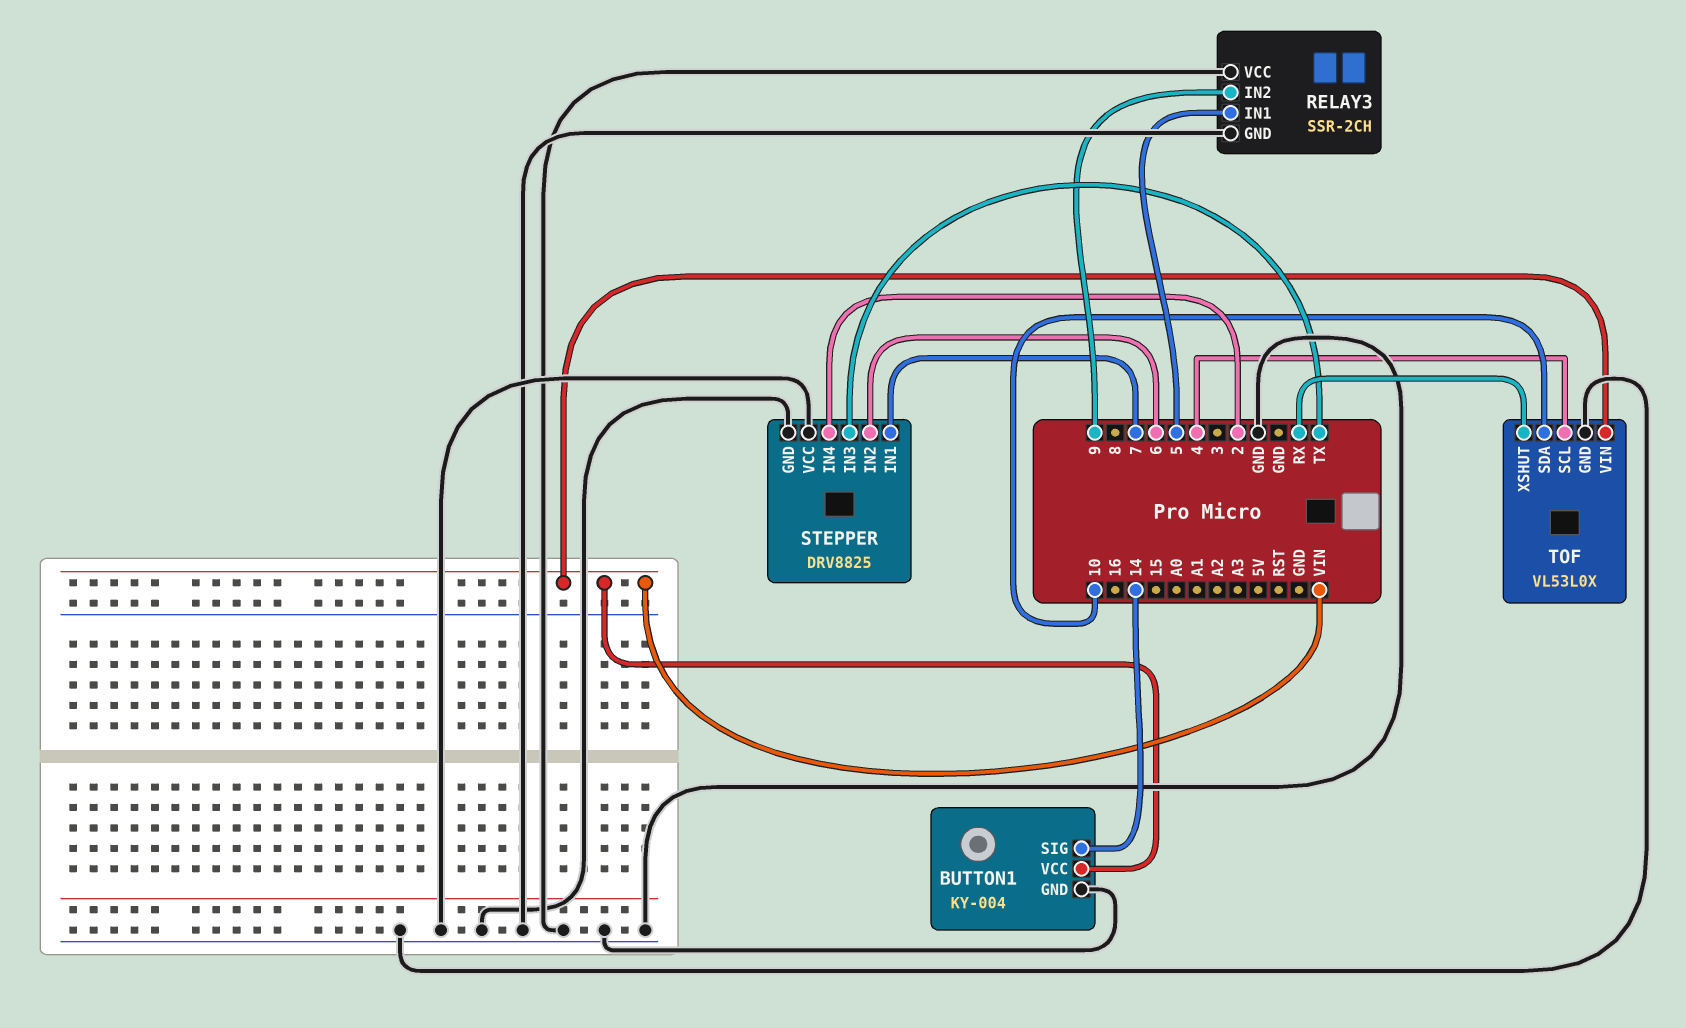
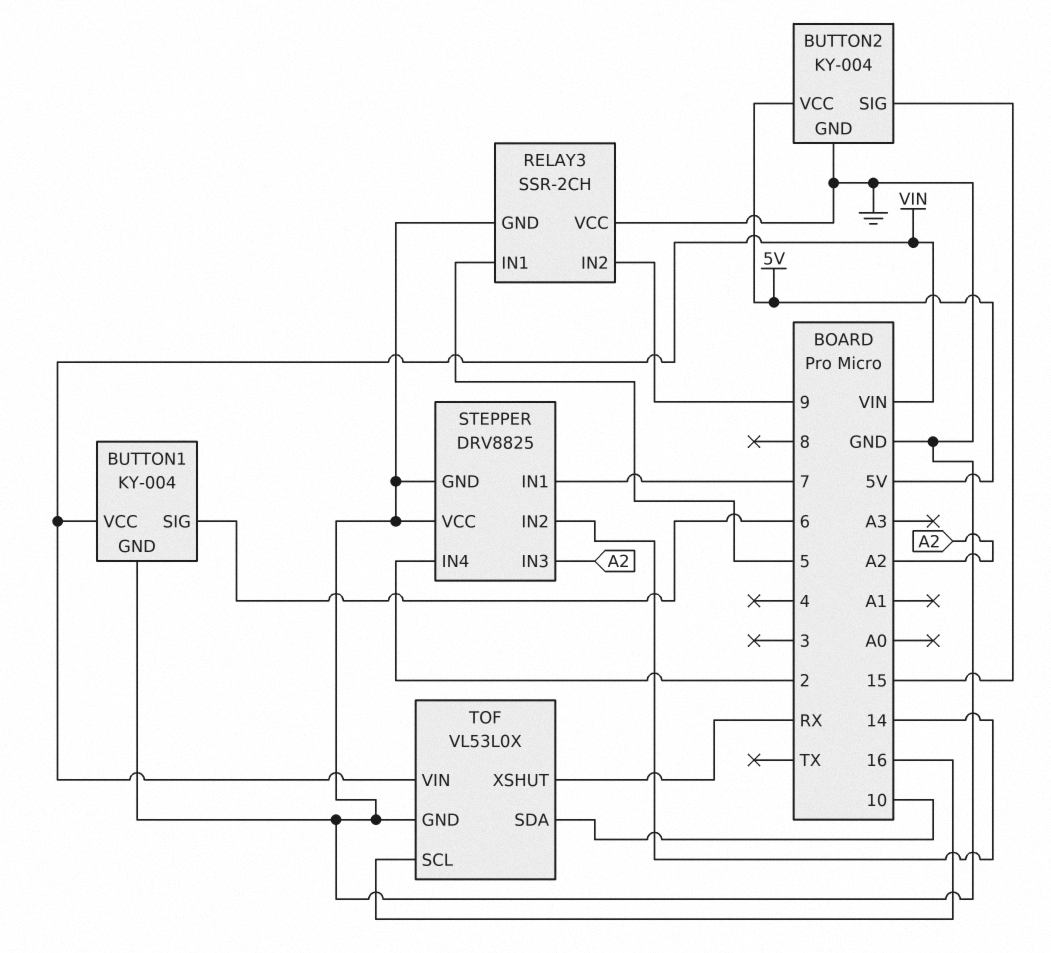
BUTTON1 pin SIG: 14 -> 6
BUTTON2: none -> KY-004
BUTTON2 pin GND: none -> GND
BUTTON2 pin SIG: none -> 15
BUTTON2 pin VCC: none -> 5V
STEPPER pin IN2: 6 -> 14
STEPPER pin IN3: TX -> A2
TOF pin SCL: 4 -> 16

